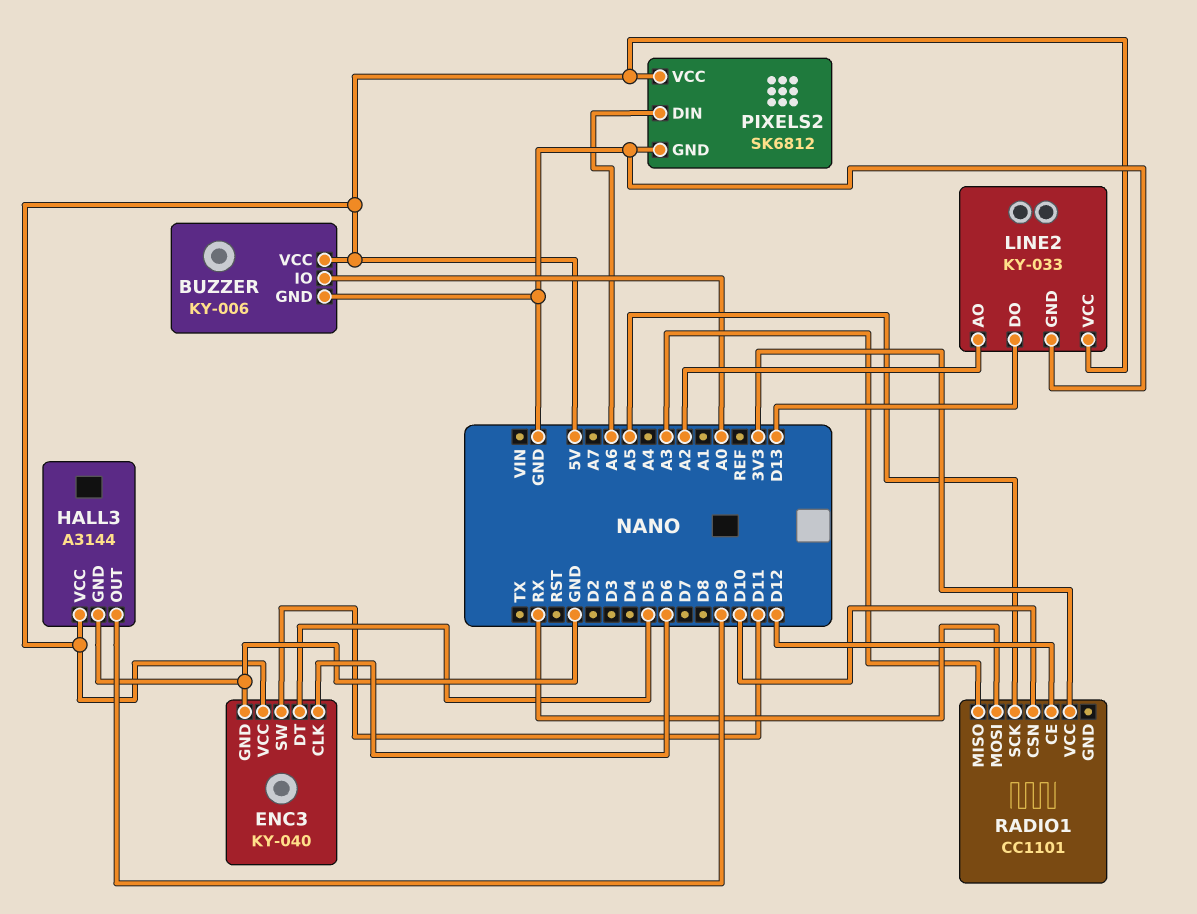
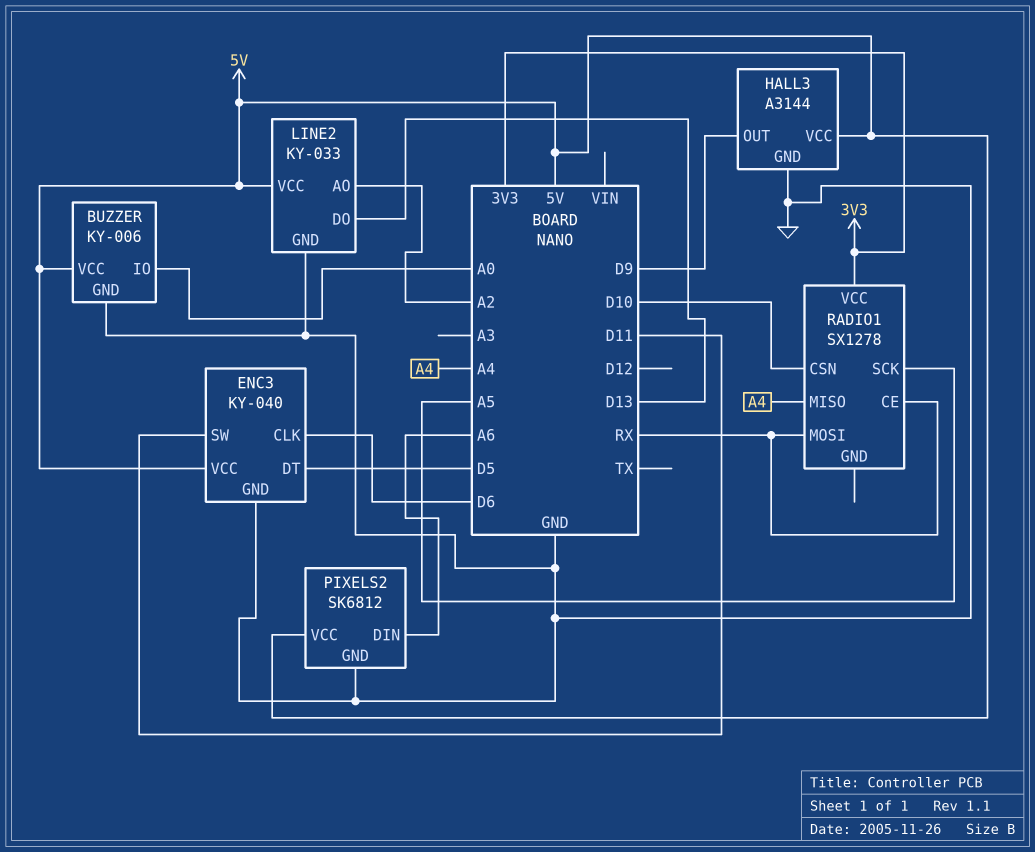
RADIO1: CC1101 -> SX1278
RADIO1 pin CE: D12 -> RX
RADIO1 pin MISO: A3 -> A4

